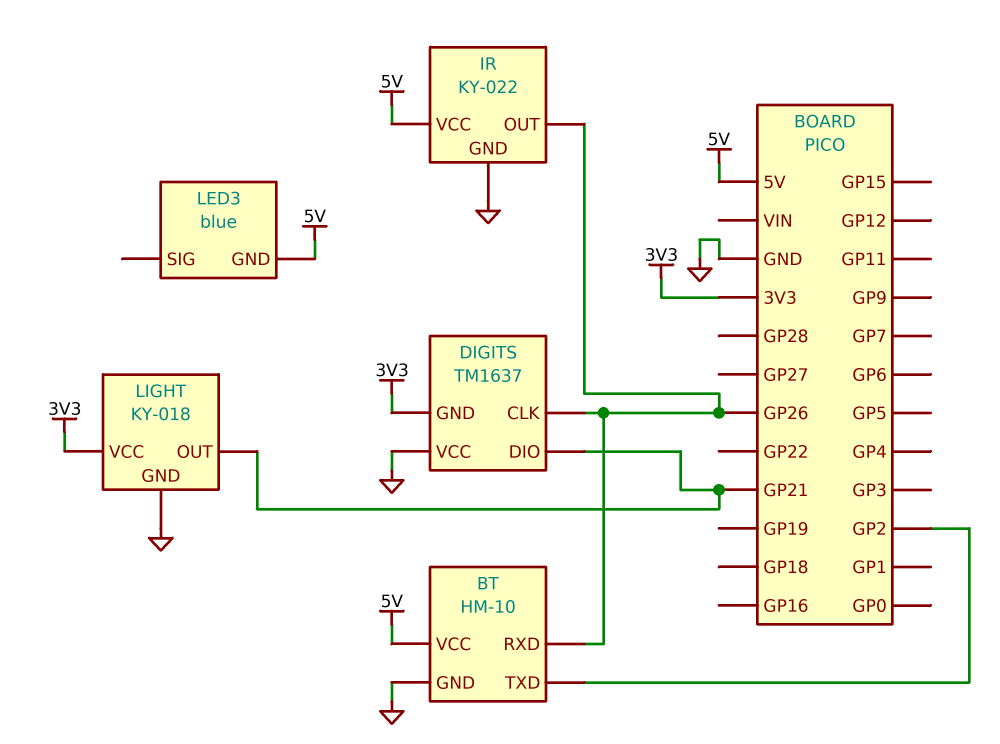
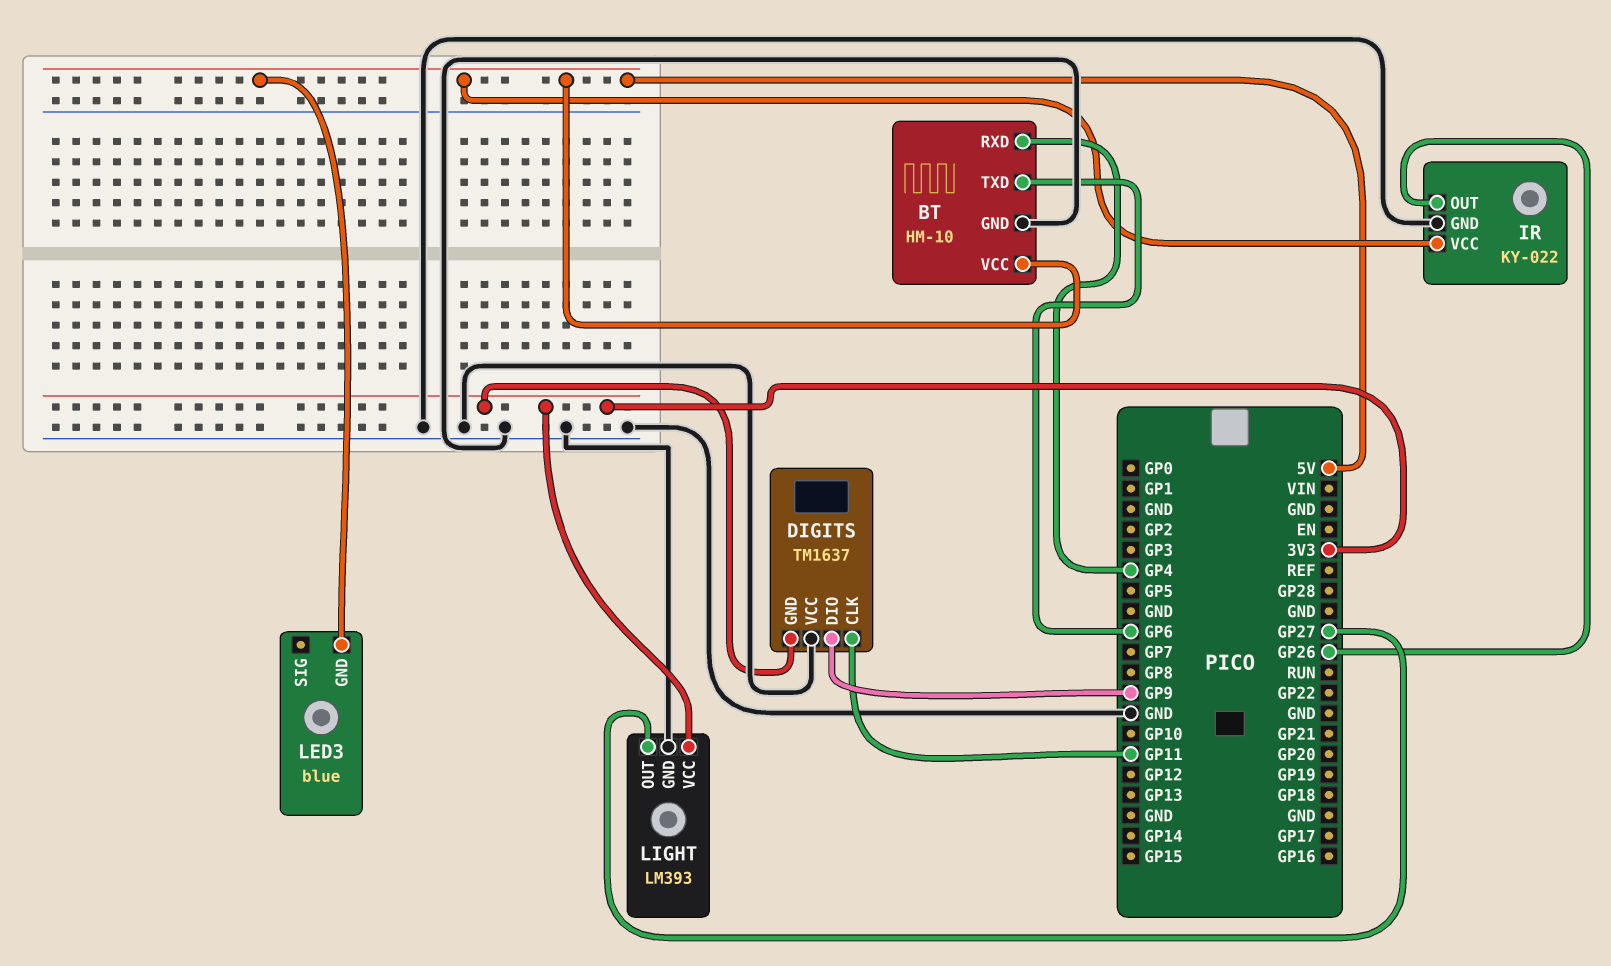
BT pin RXD: GP26 -> GP4
BT pin TXD: GP2 -> GP6
DIGITS pin CLK: GP26 -> GP11
DIGITS pin DIO: GP21 -> GP9
LIGHT: KY-018 -> LM393
LIGHT pin OUT: GP21 -> GP27

